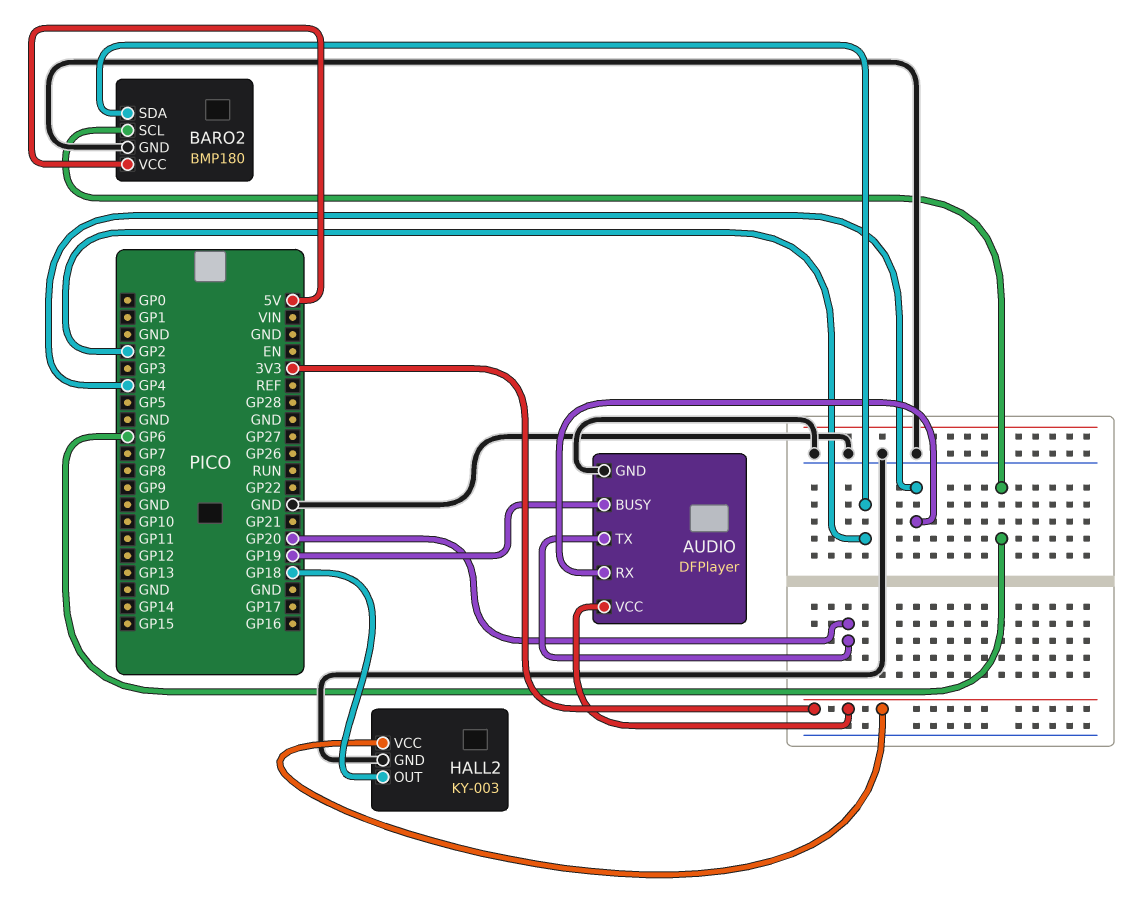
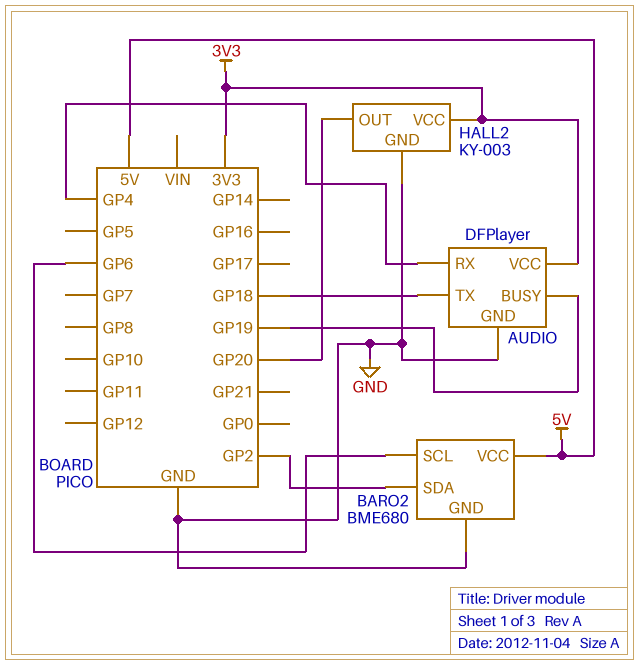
AUDIO pin TX: GP20 -> GP18
BARO2: BMP180 -> BME680
HALL2 pin OUT: GP18 -> GP20

